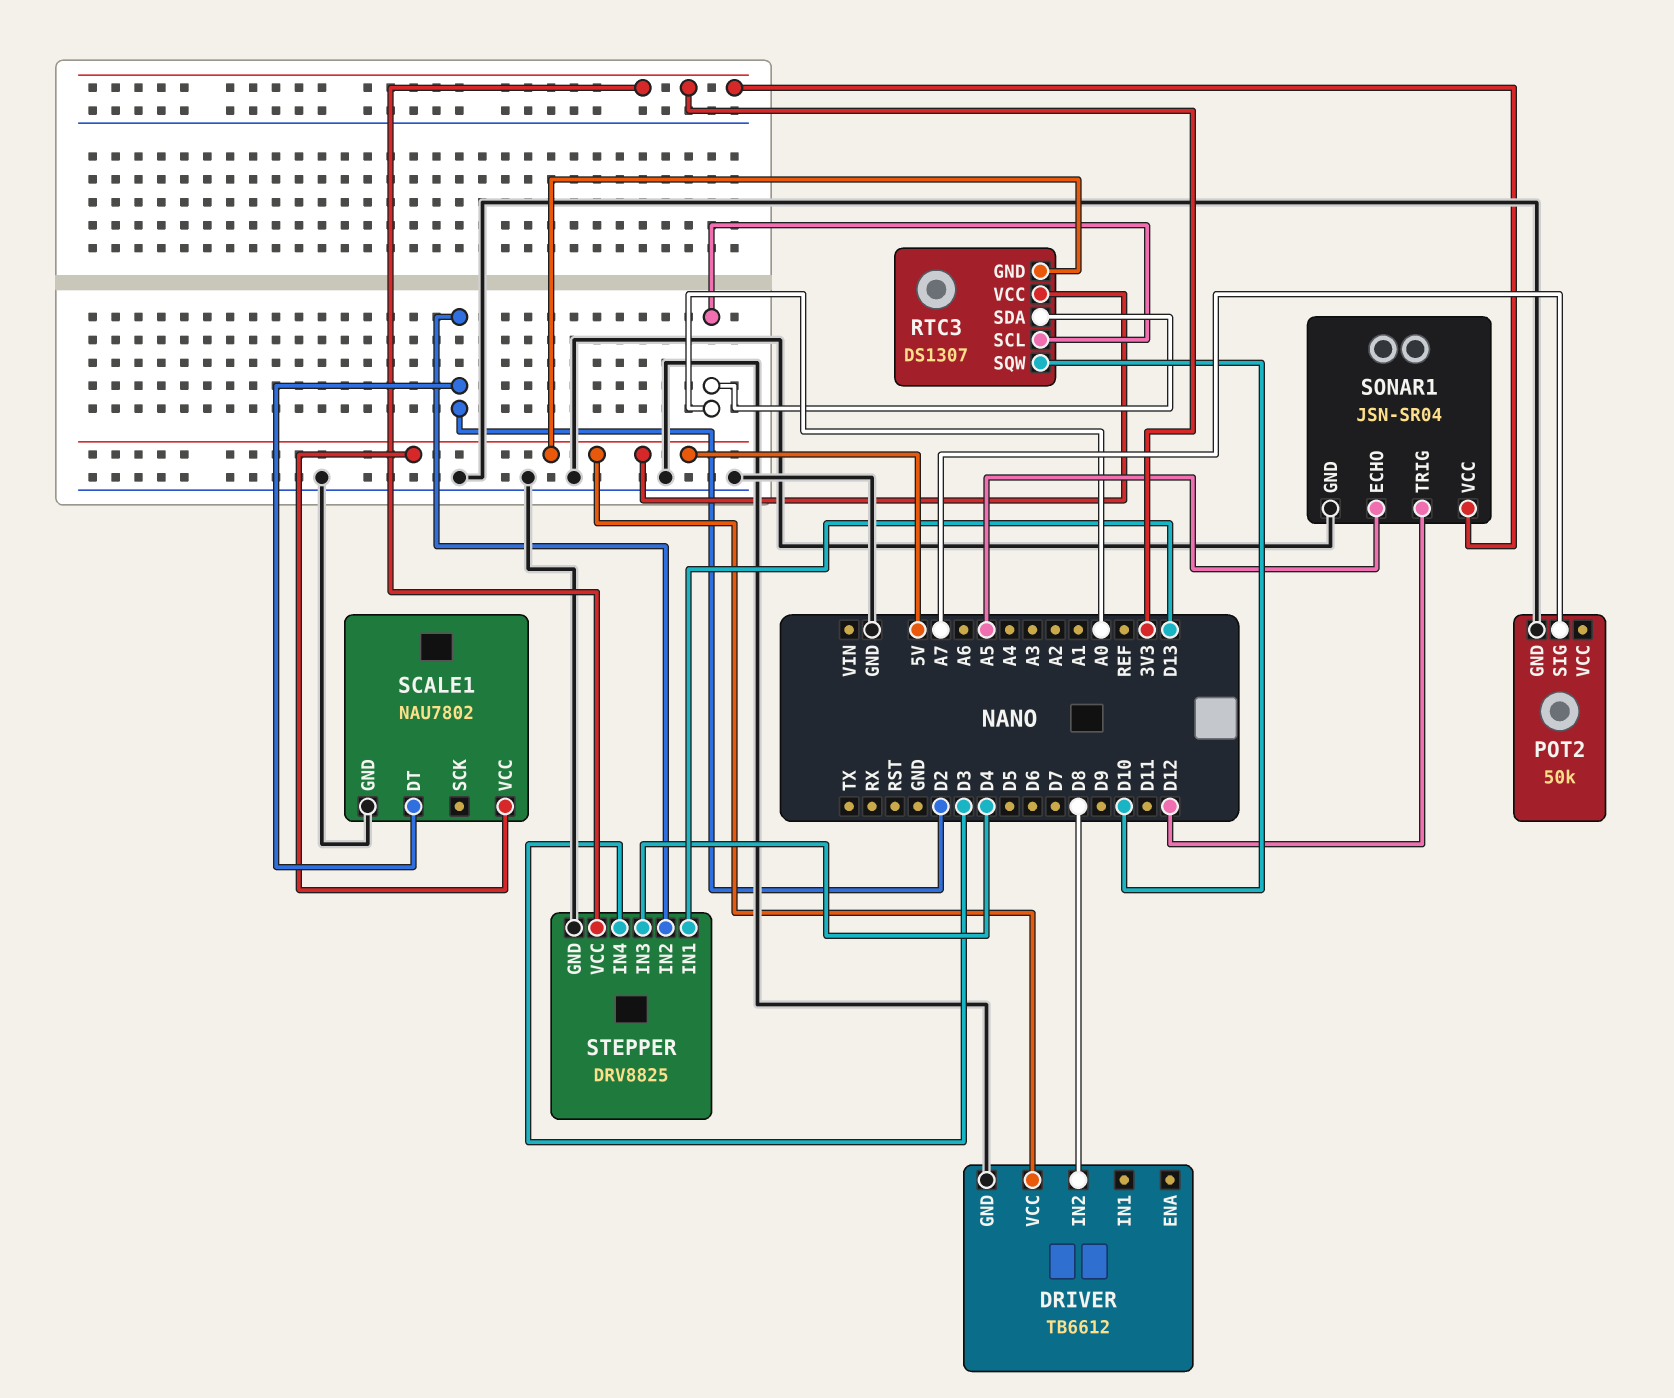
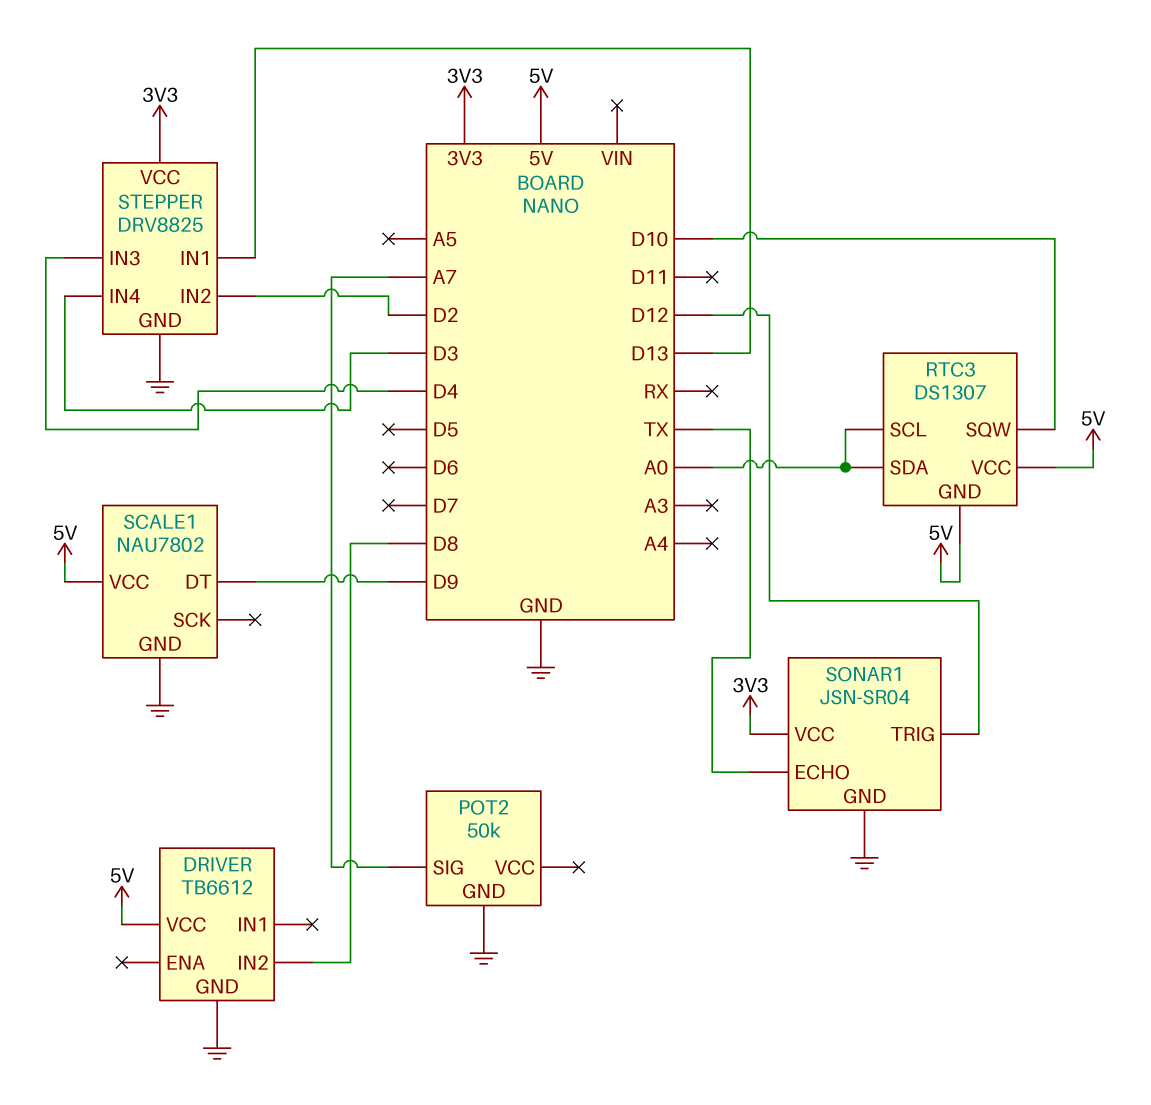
SCALE1 pin DT: D2 -> D9
SONAR1 pin ECHO: A5 -> TX

